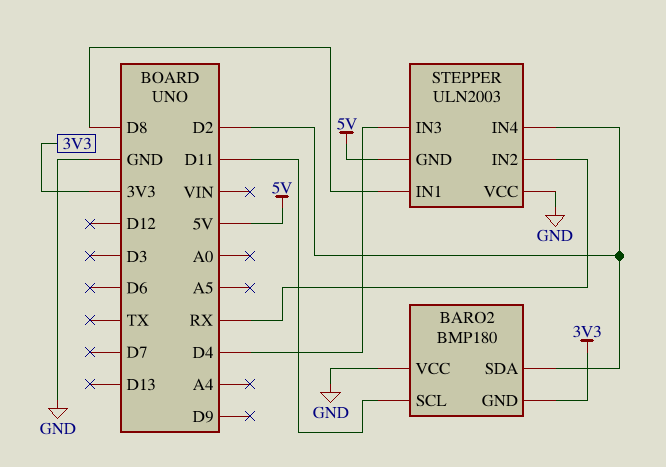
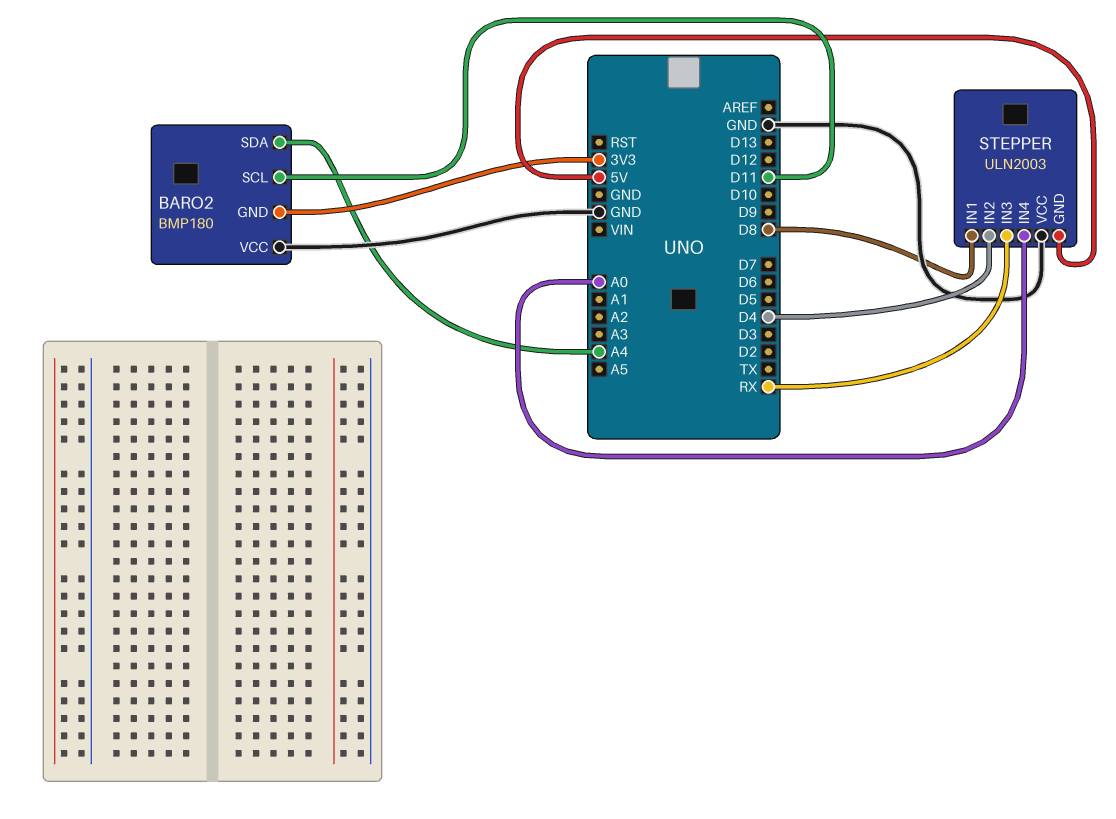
BARO2 pin SDA: D2 -> A4
STEPPER pin IN2: RX -> D4
STEPPER pin IN3: D4 -> RX
STEPPER pin IN4: D2 -> A0

